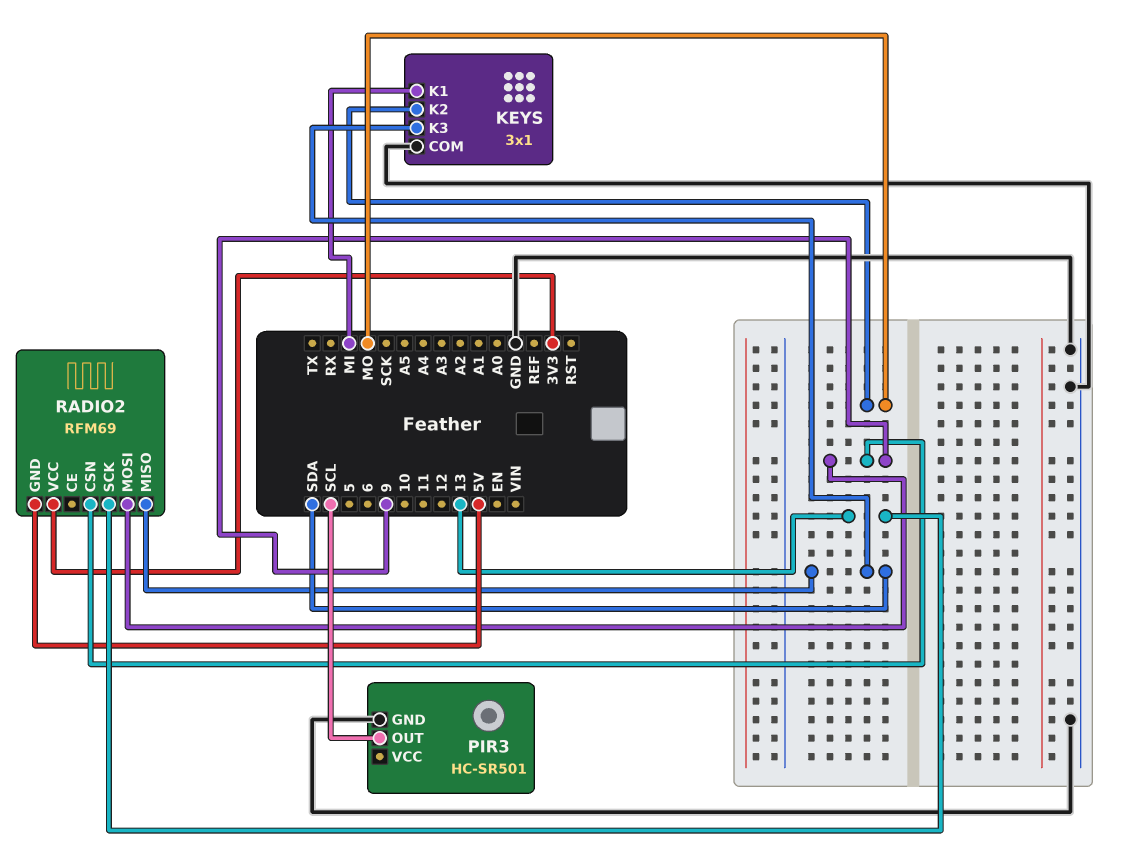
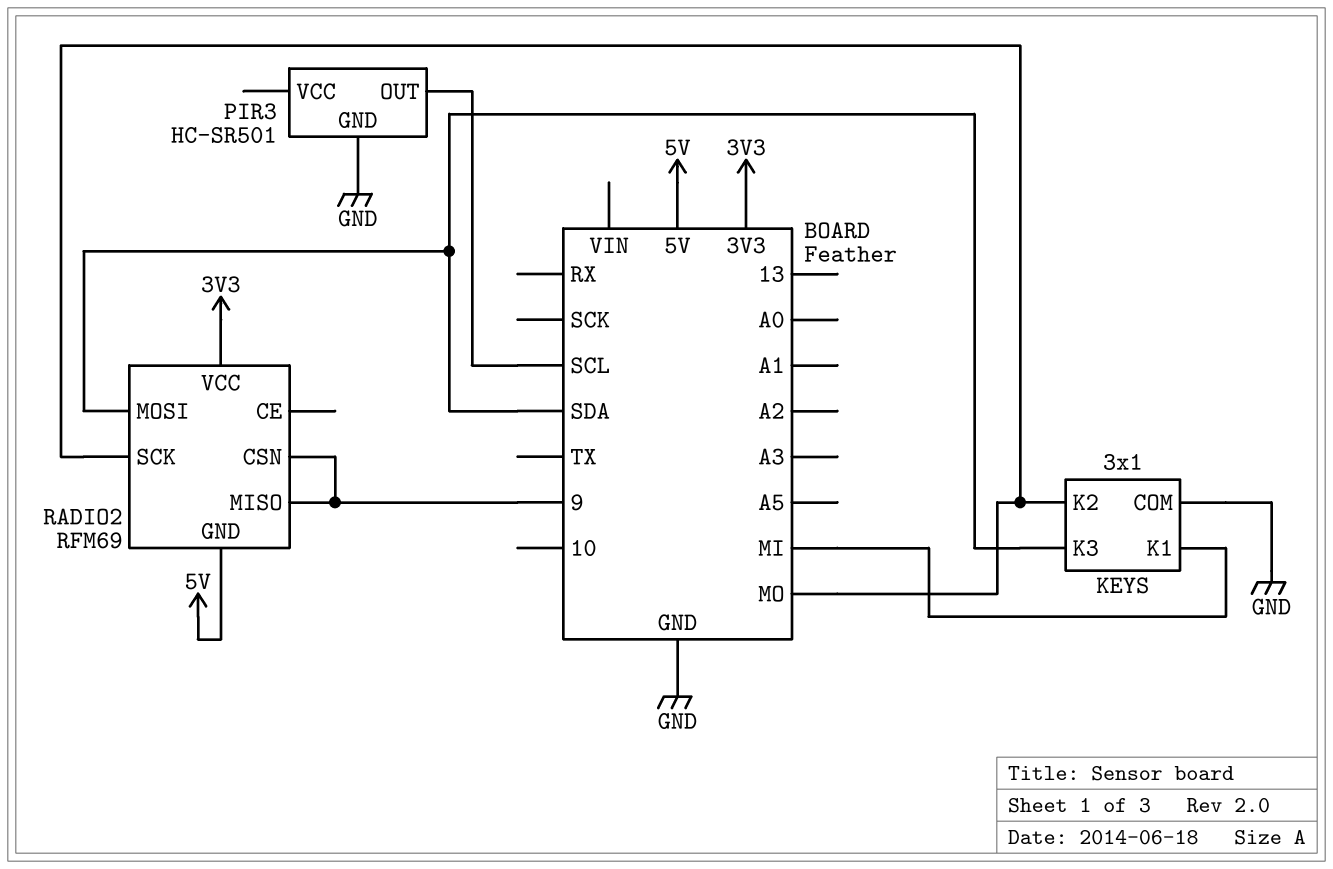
RADIO2 pin MISO: SDA -> 9
RADIO2 pin MOSI: 9 -> SDA
RADIO2 pin SCK: 13 -> MO

